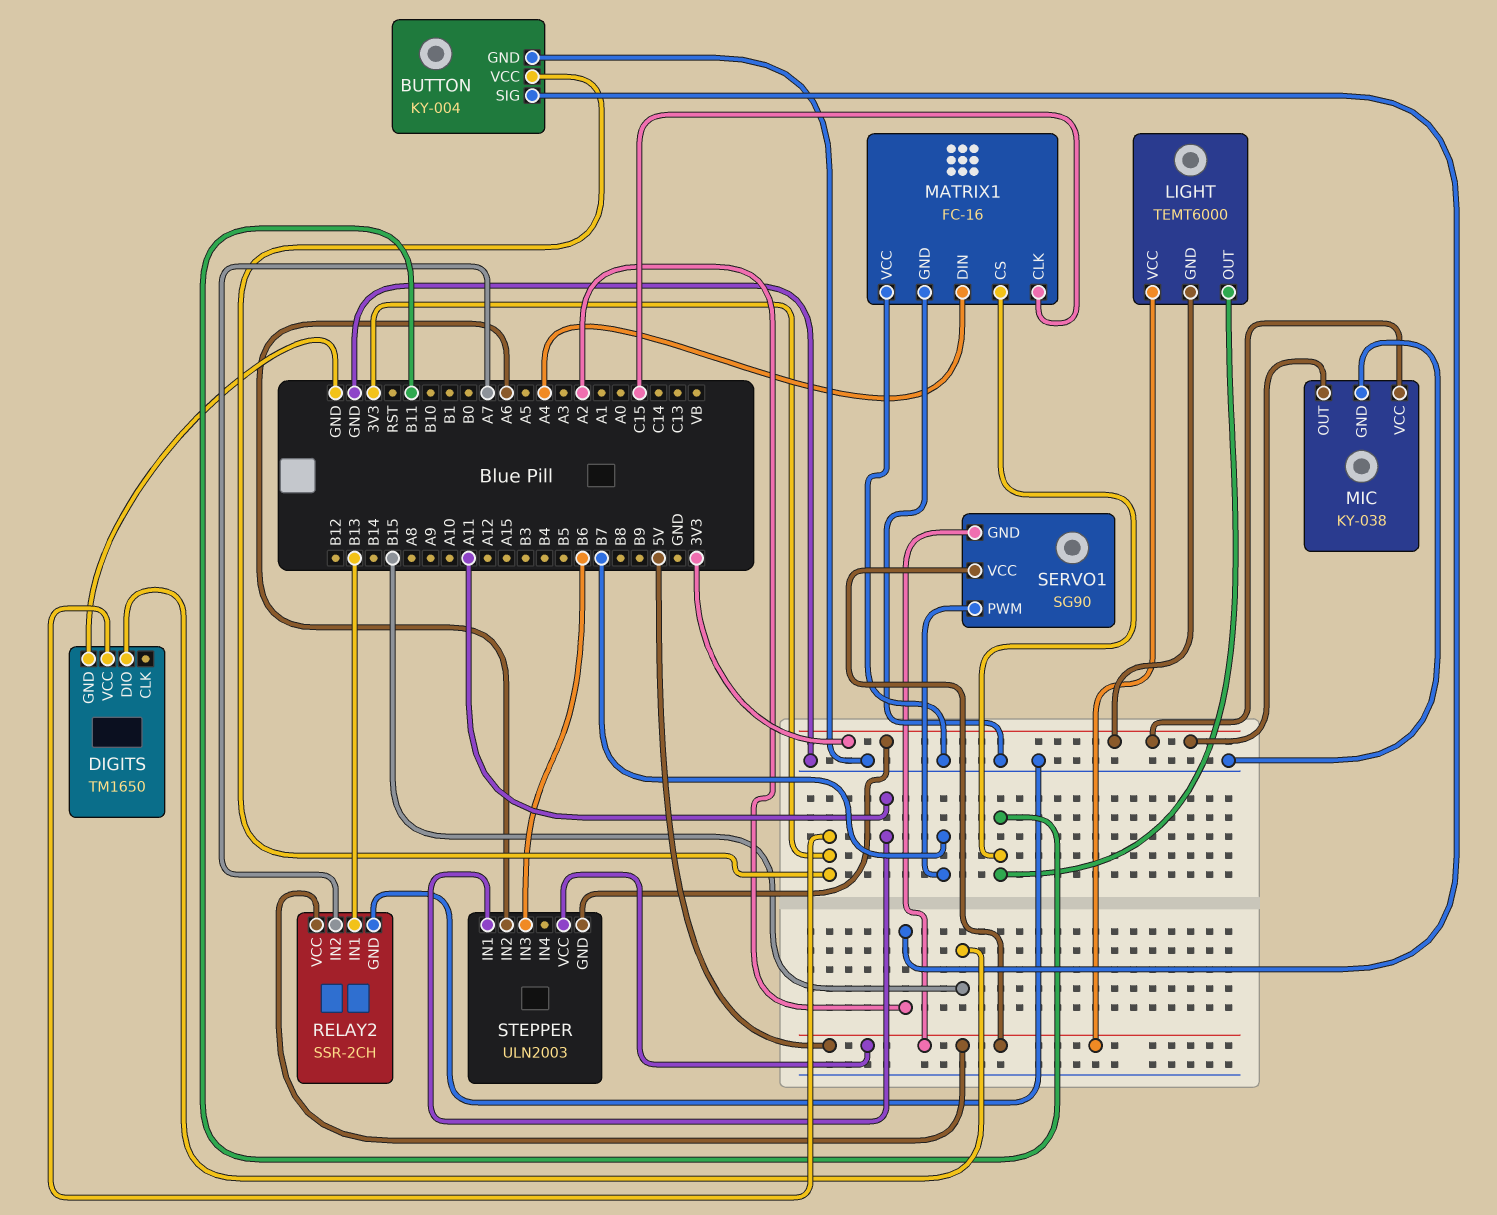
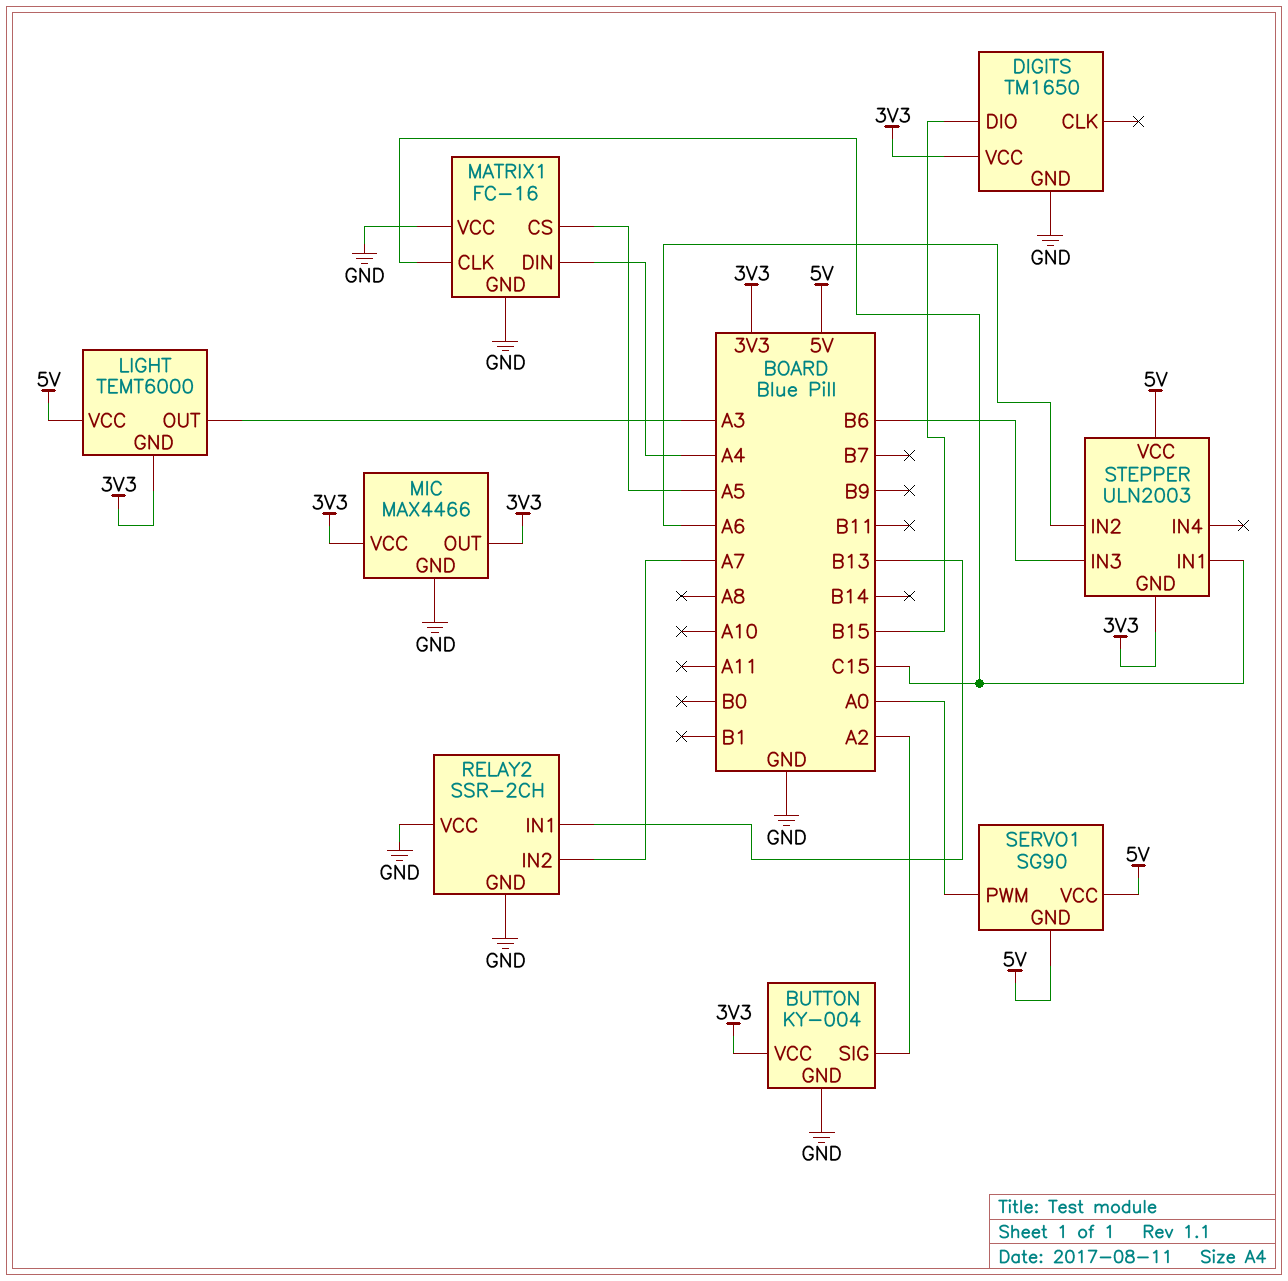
LIGHT pin OUT: B11 -> A3
MATRIX1 pin CS: B11 -> A5
MIC: KY-038 -> MAX4466
RELAY2 pin VCC: 5V -> GND
SERVO1 pin PWM: B7 -> A0
STEPPER pin IN1: A11 -> C15

